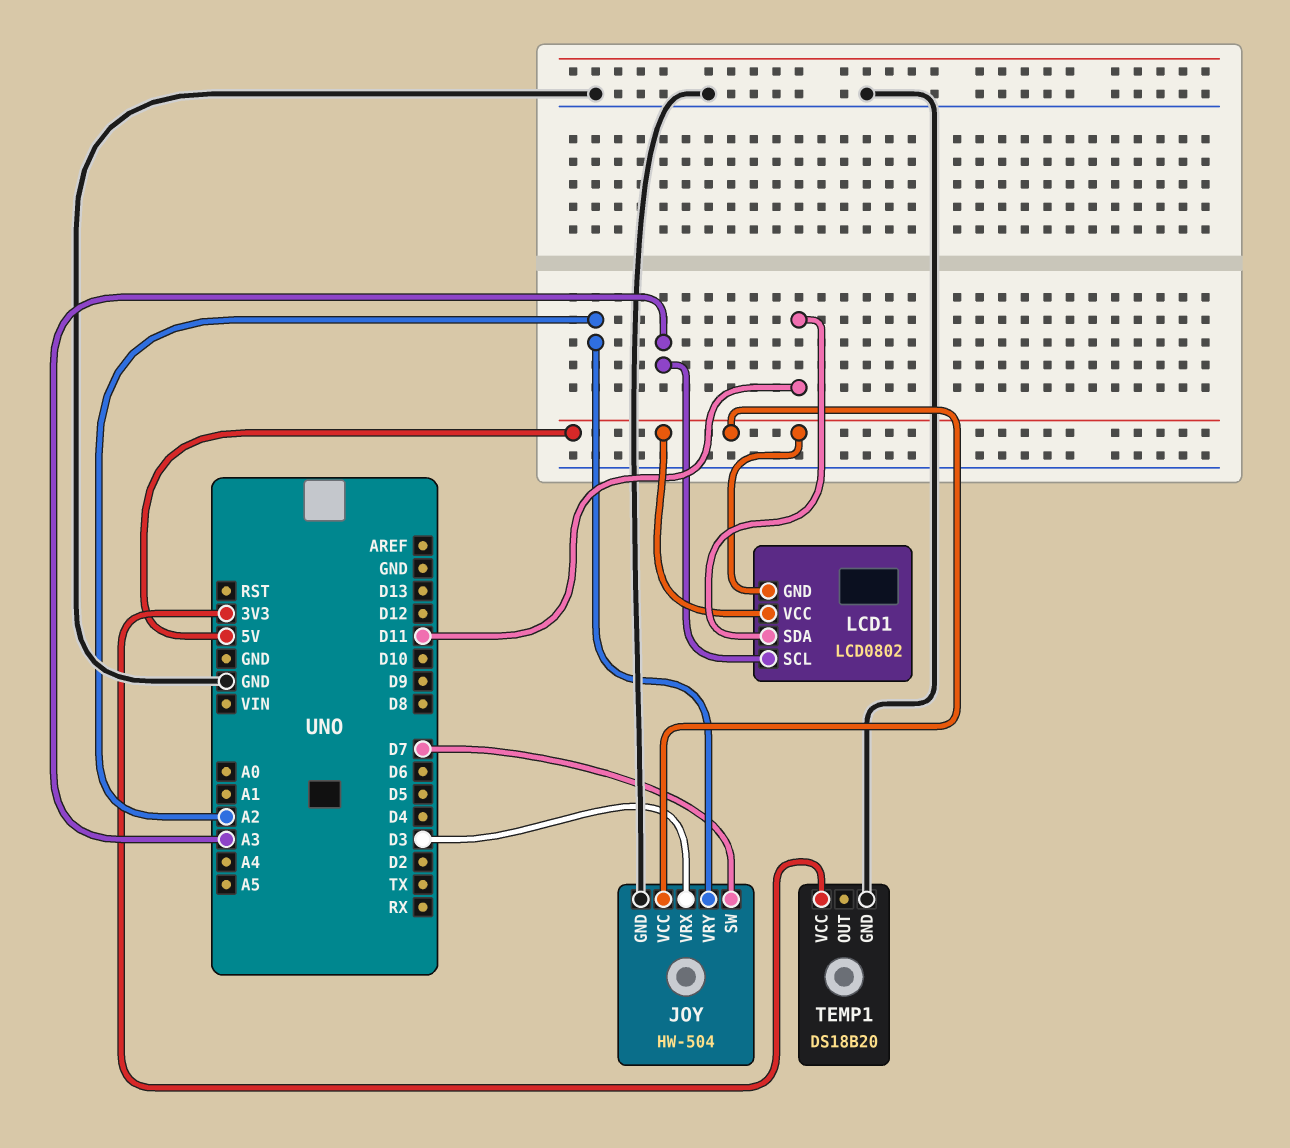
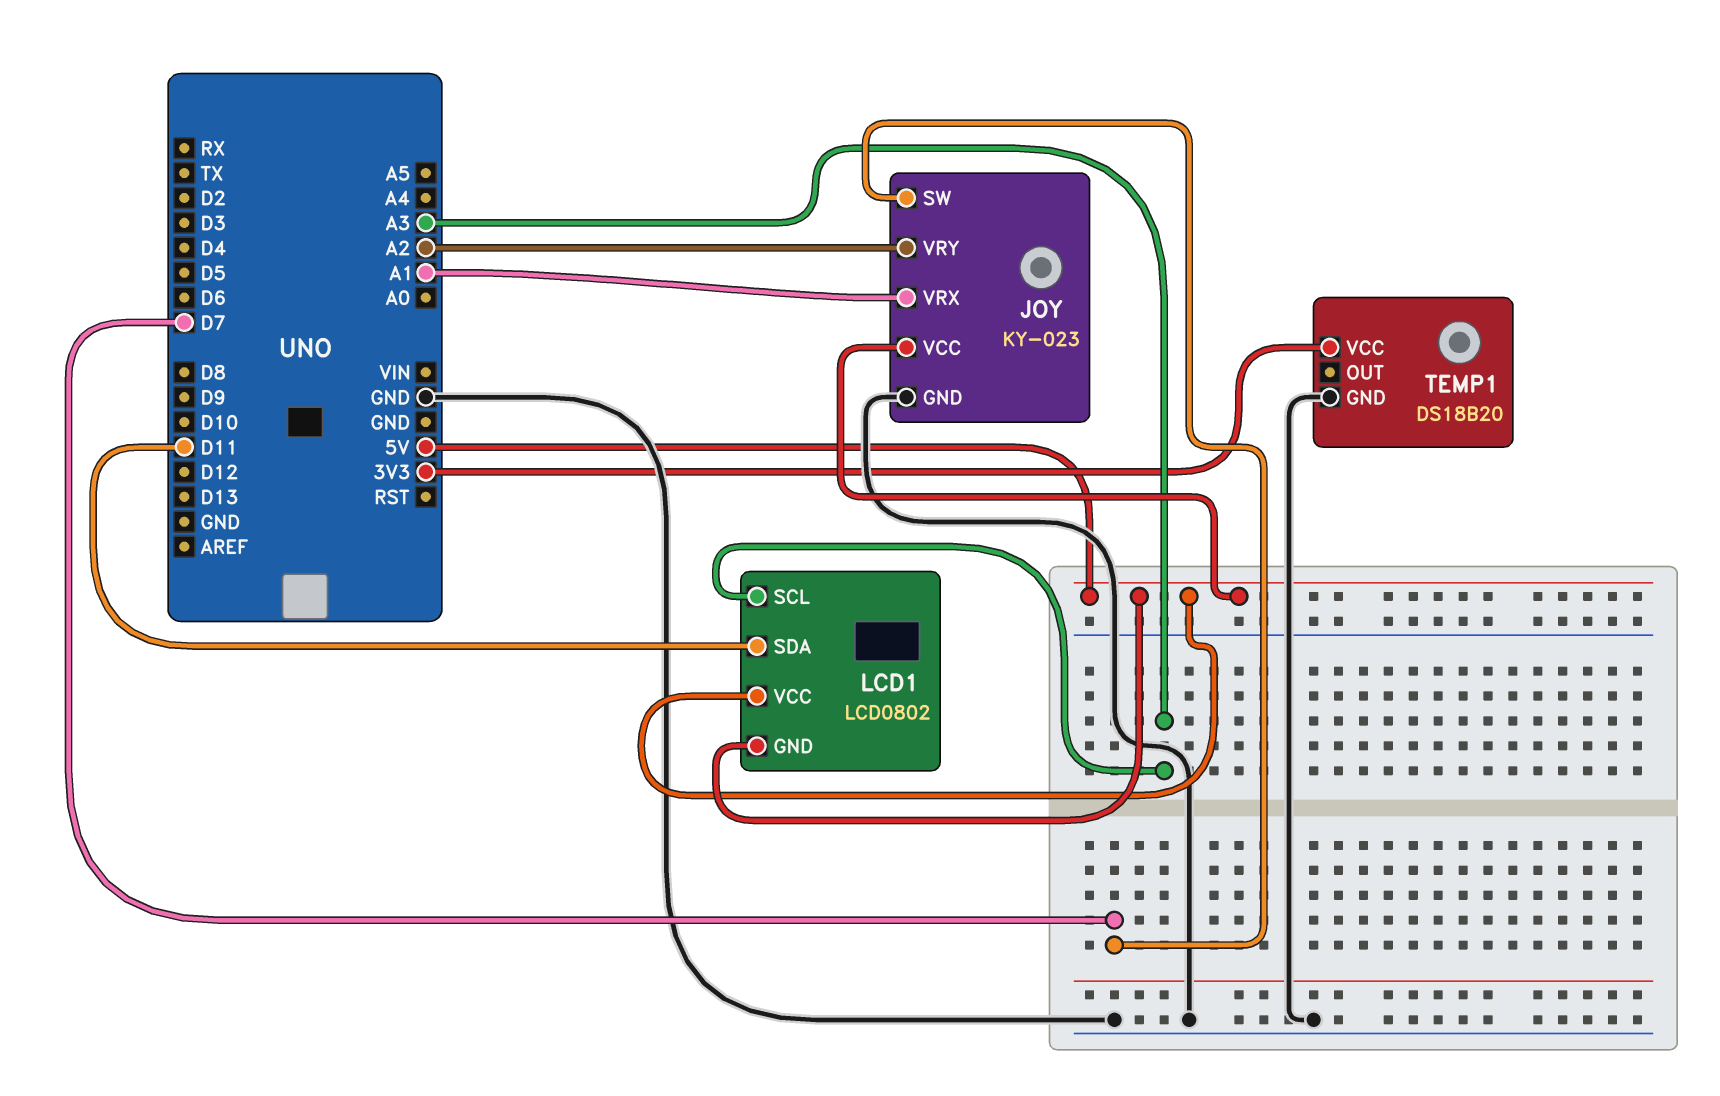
JOY: HW-504 -> KY-023
JOY pin VRX: D3 -> A1

